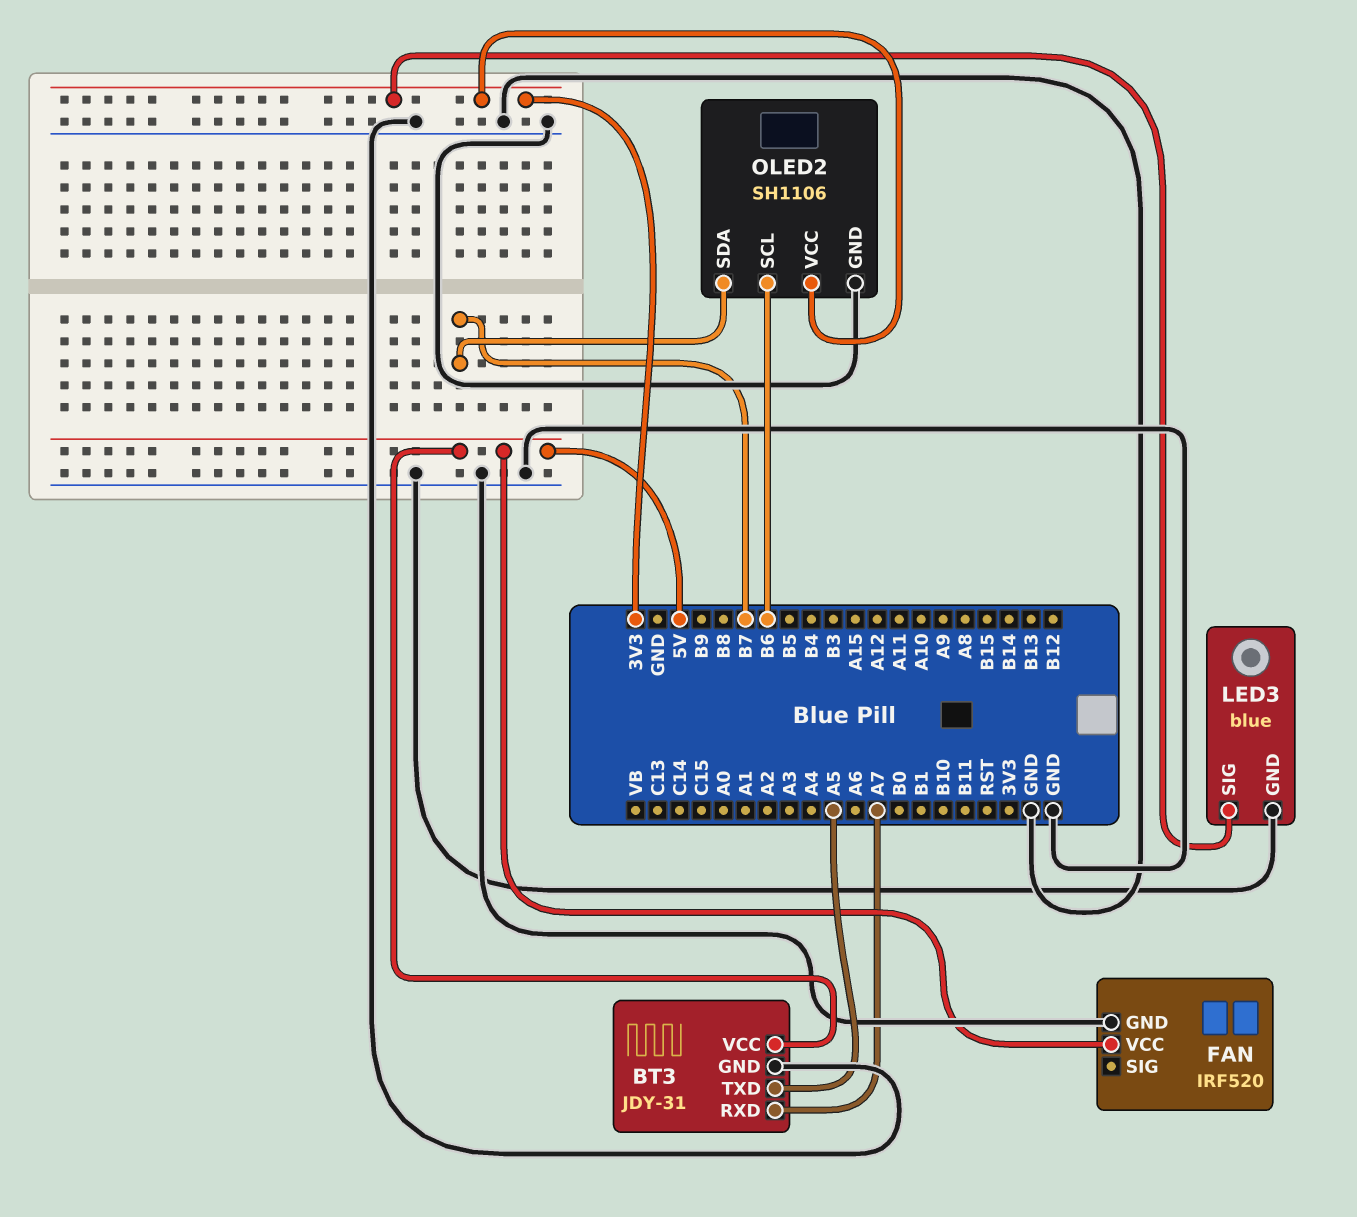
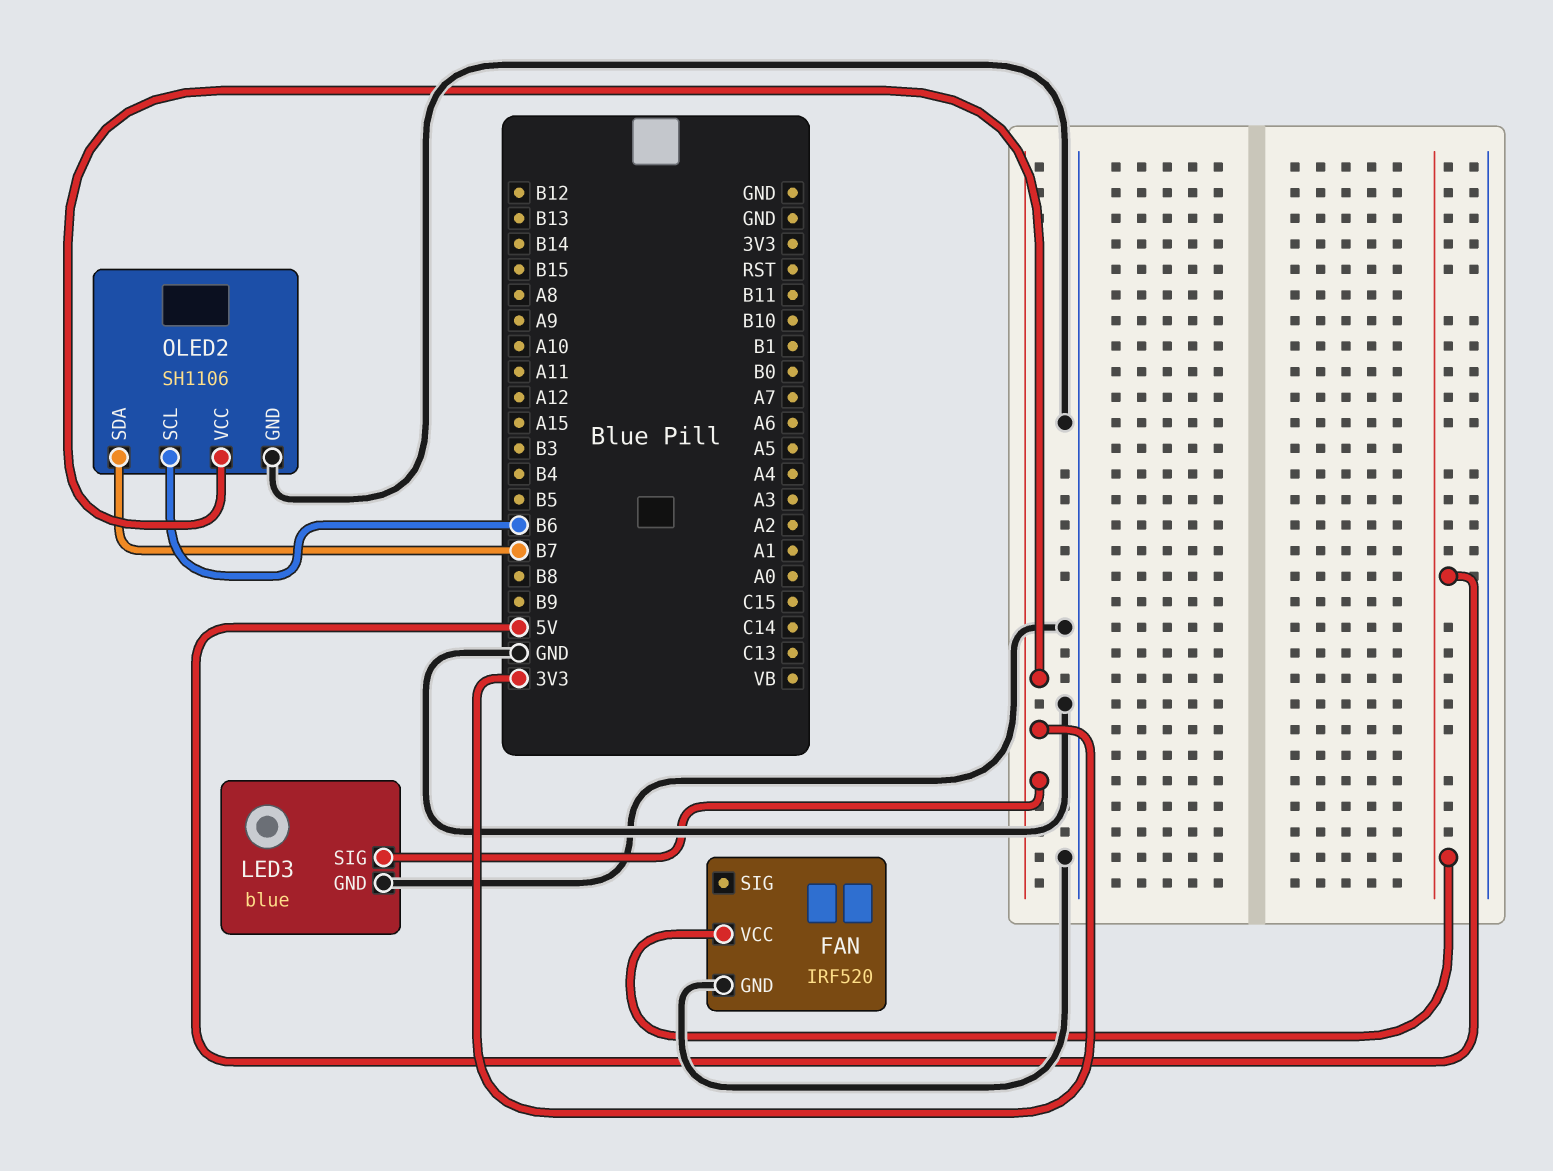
BT3: JDY-31 -> none
BT3 pin GND: GND -> none
BT3 pin RXD: A7 -> none
BT3 pin TXD: A5 -> none
BT3 pin VCC: 5V -> none

